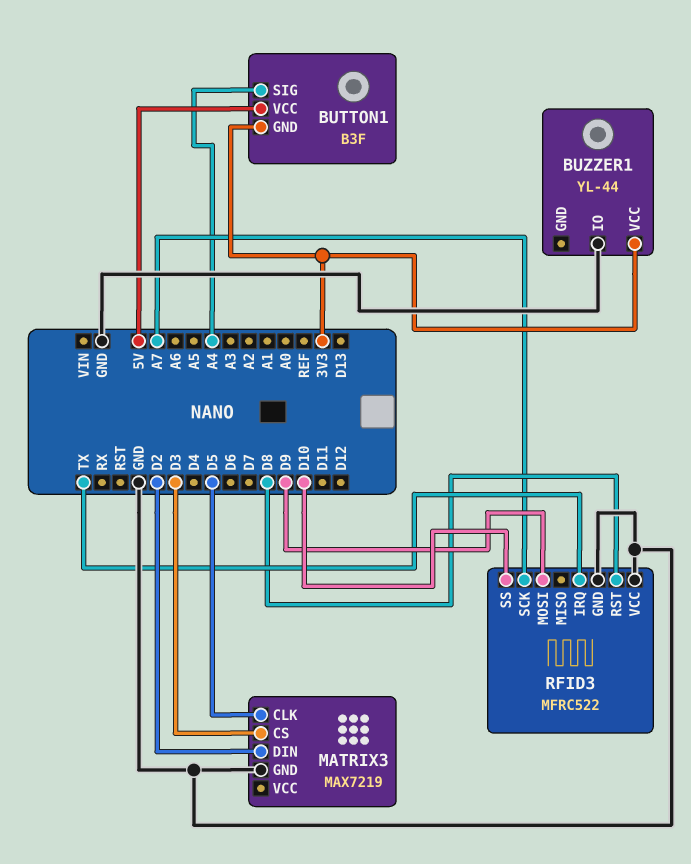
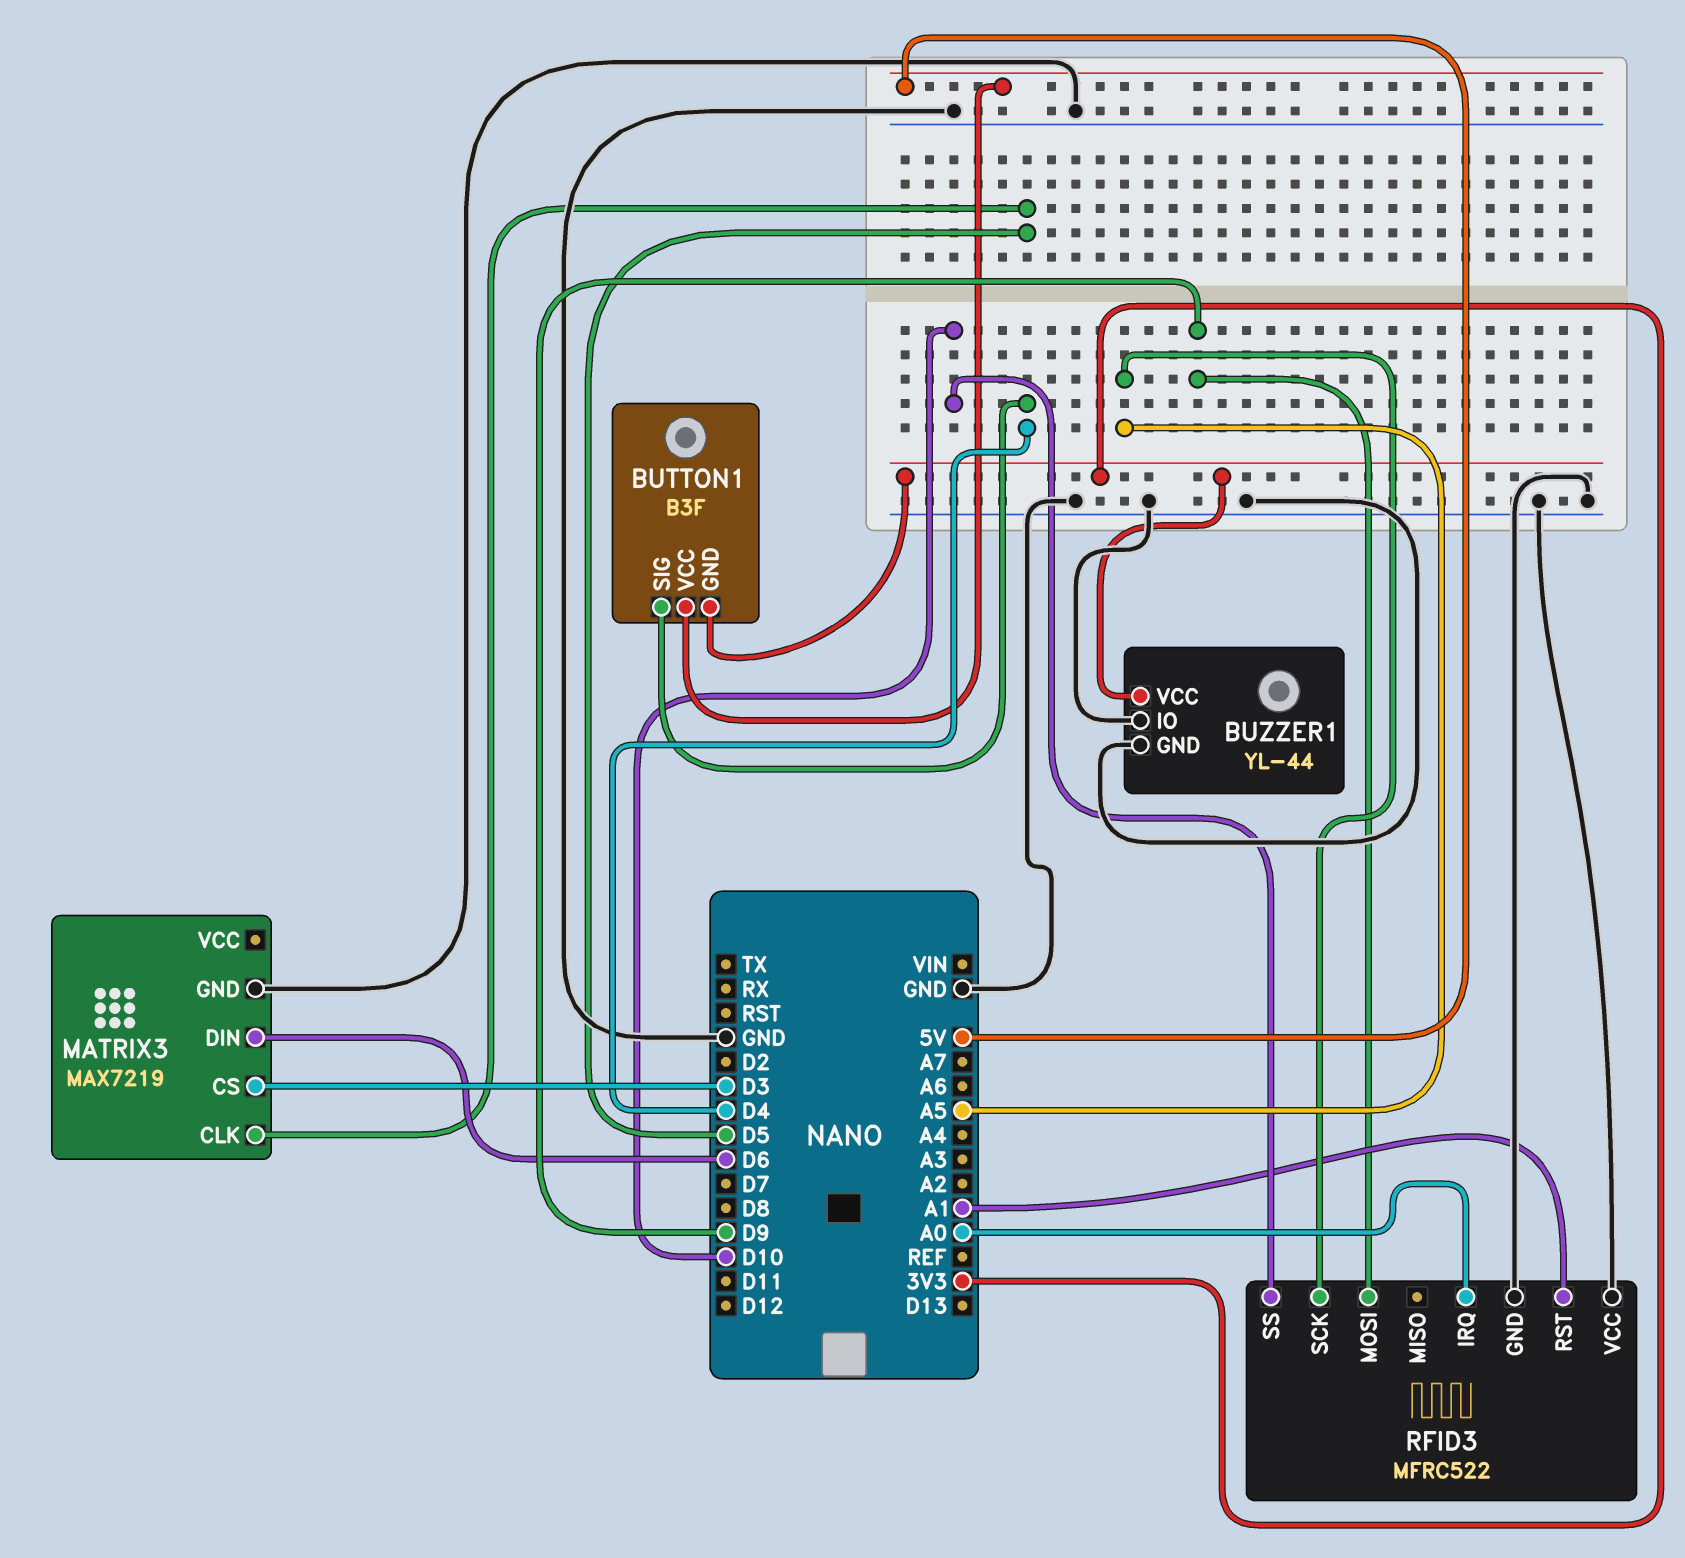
BUTTON1 pin SIG: A4 -> D4
BUZZER1 pin GND: none -> GND
MATRIX3 pin DIN: D2 -> D6
RFID3 pin IRQ: TX -> A0
RFID3 pin RST: D8 -> A1
RFID3 pin SCK: A7 -> A5

